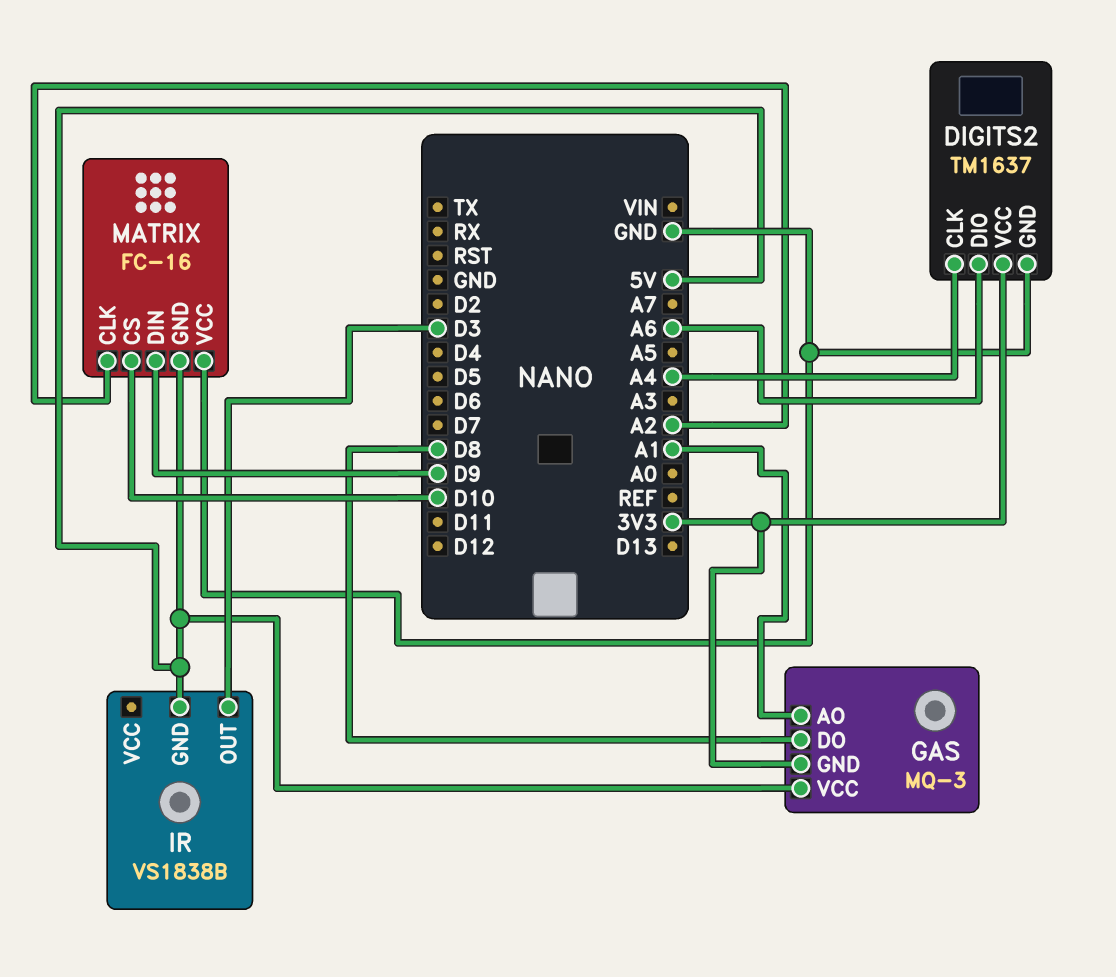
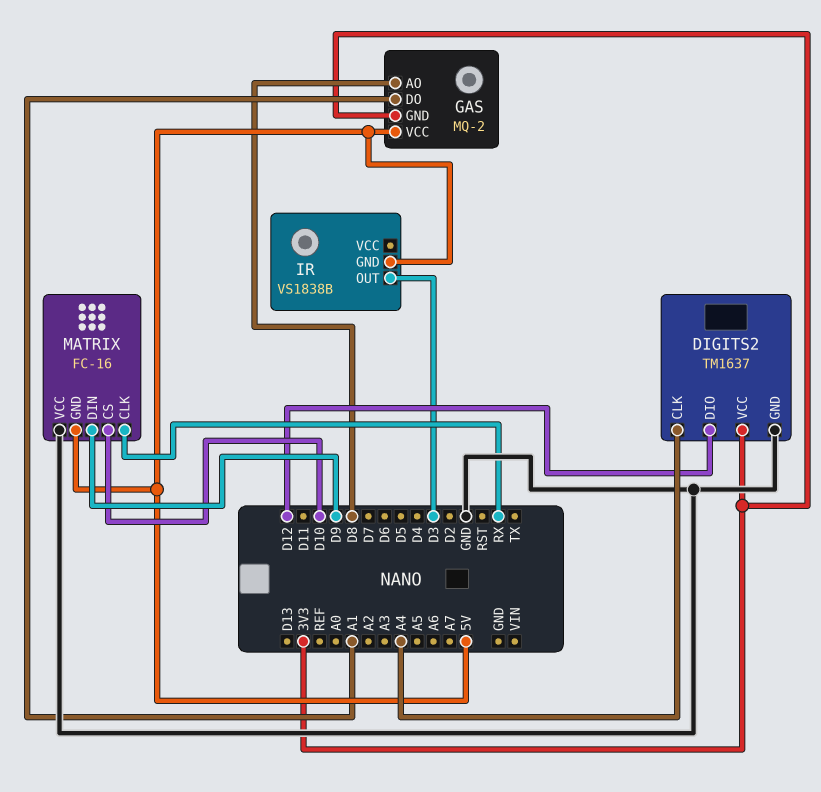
DIGITS2 pin DIO: A6 -> D12
GAS: MQ-3 -> MQ-2
GAS pin AO: A1 -> D8
GAS pin DO: D8 -> A1
MATRIX pin CLK: A2 -> RX

